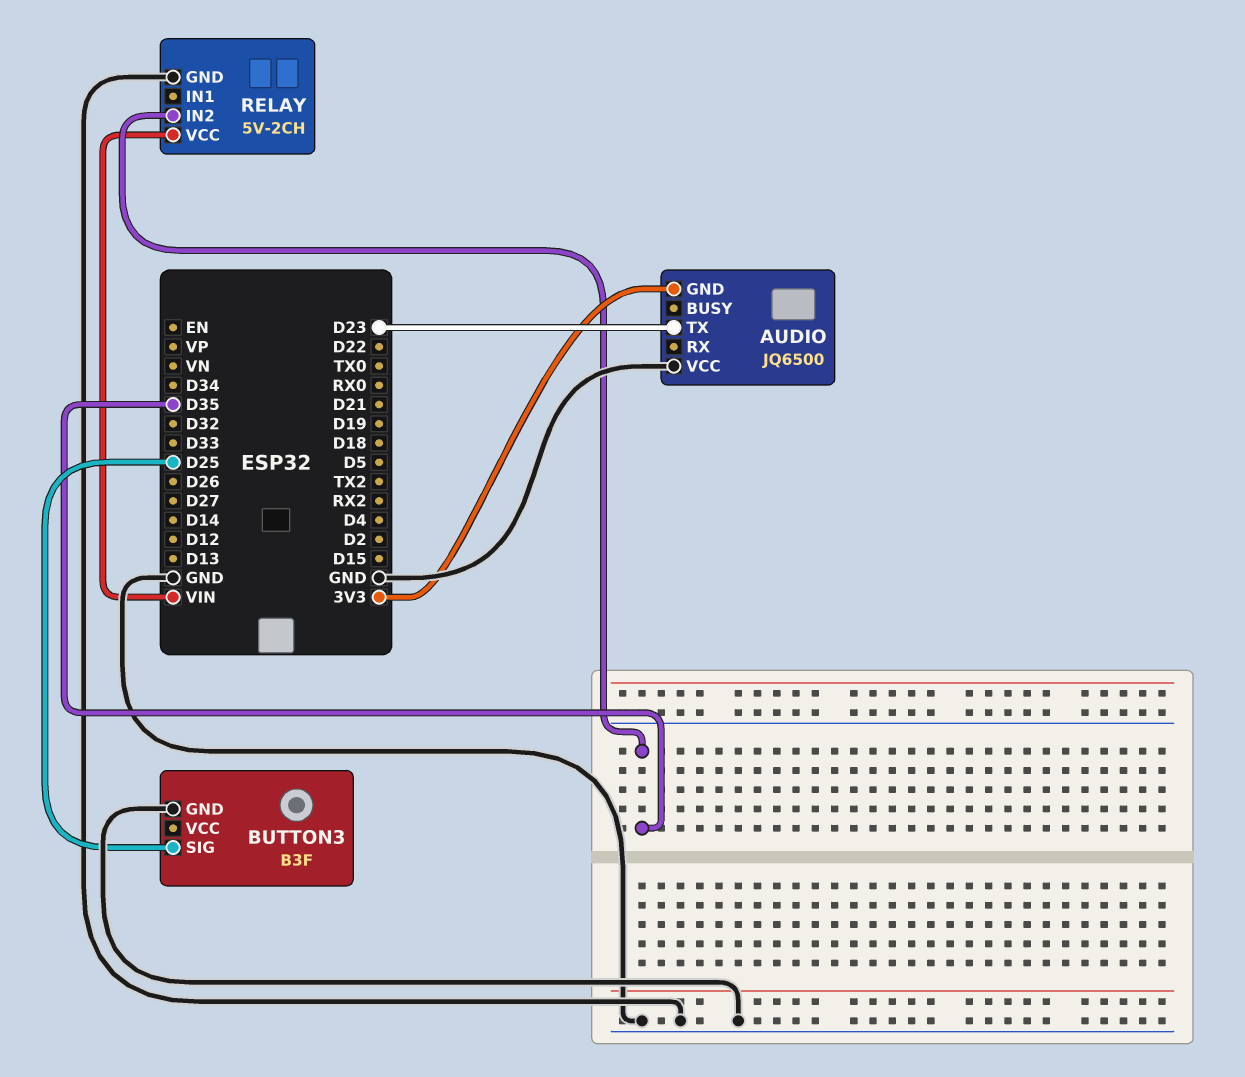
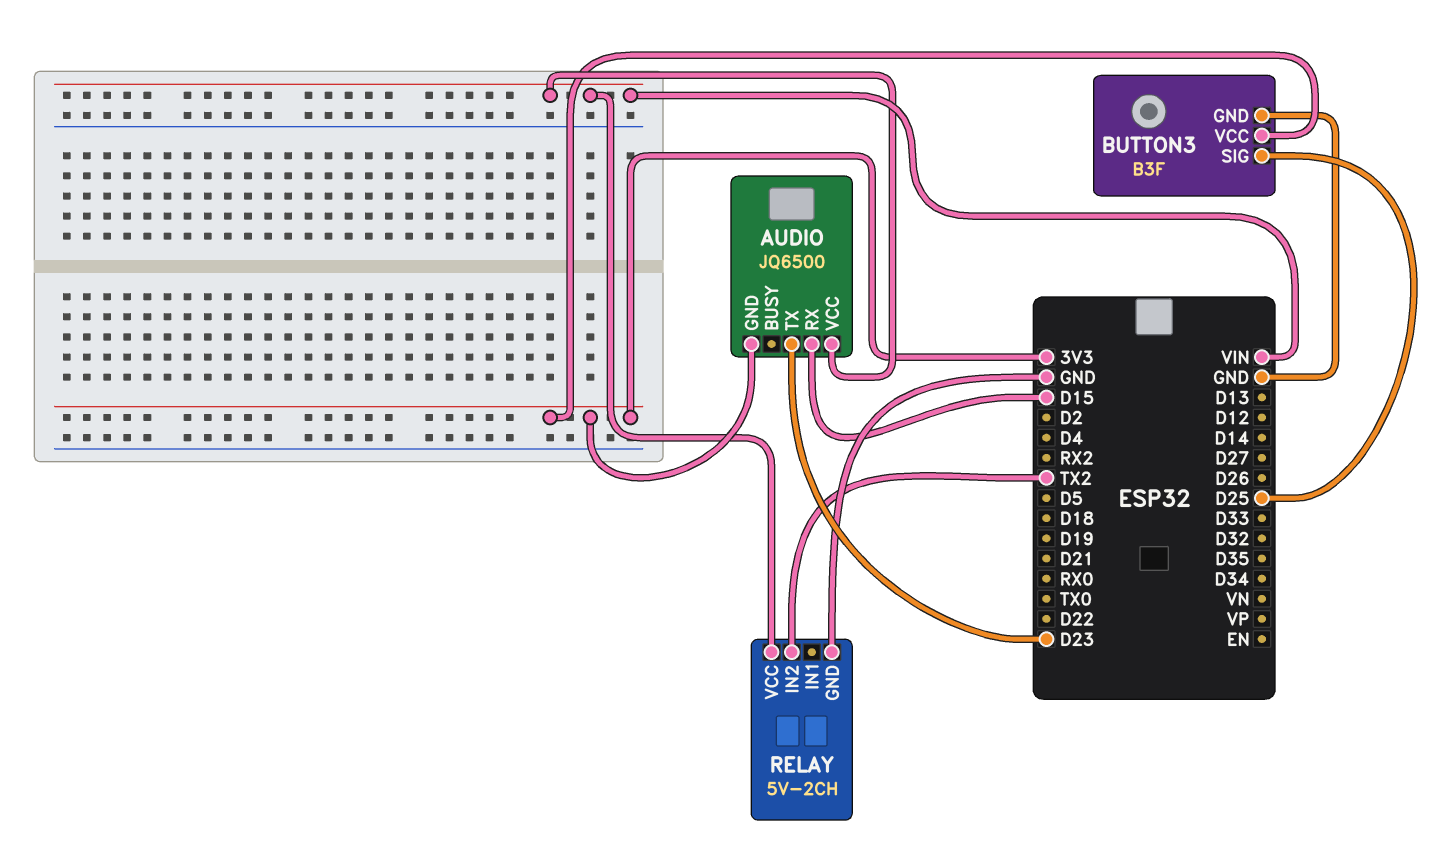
AUDIO pin RX: none -> D15
AUDIO pin VCC: GND -> VIN
BUTTON3 pin VCC: none -> 3V3
RELAY pin IN2: D35 -> TX2

